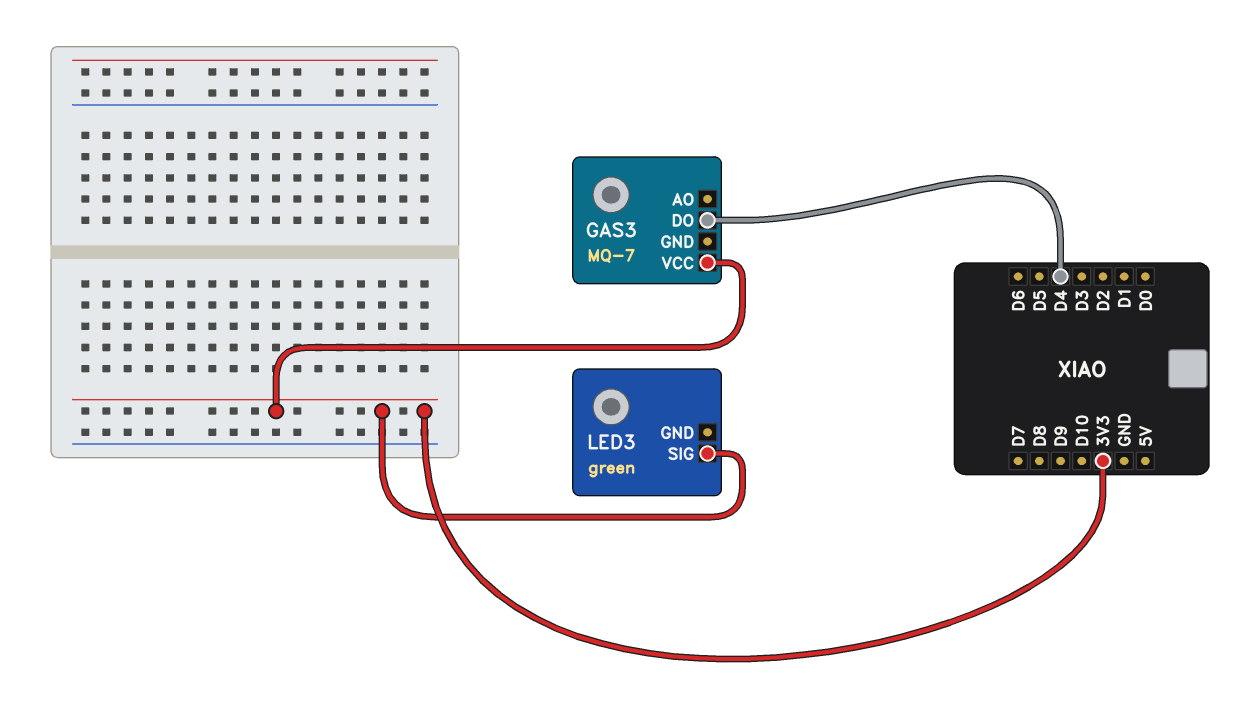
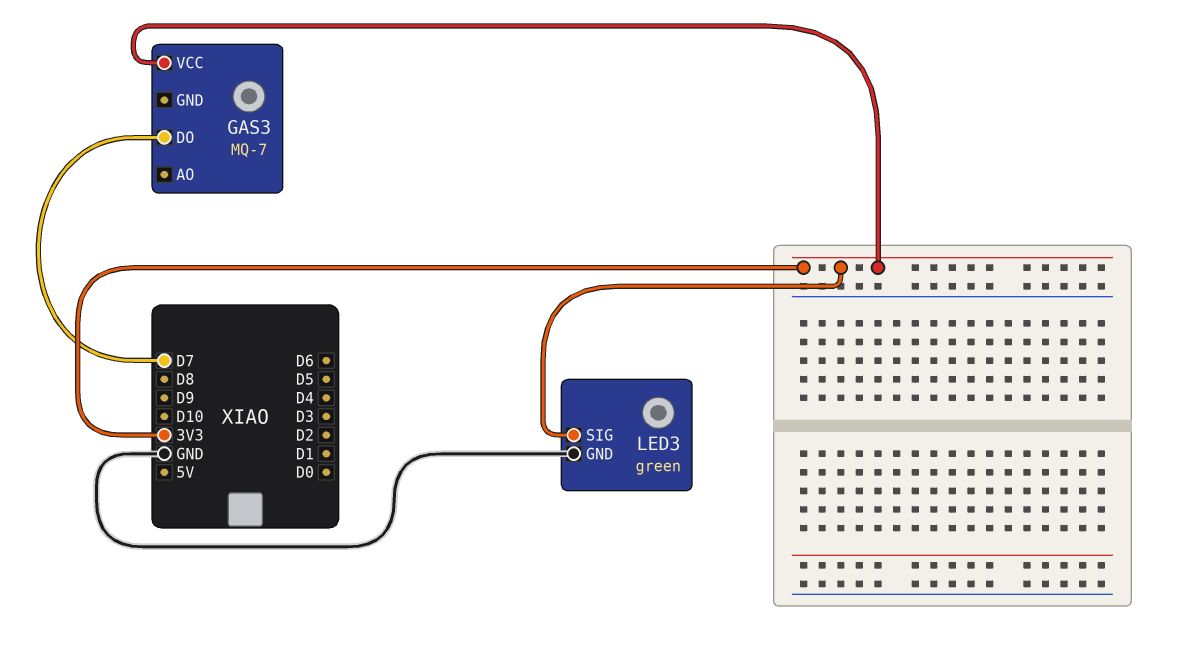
GAS3 pin DO: D4 -> D7
LED3 pin GND: none -> GND

